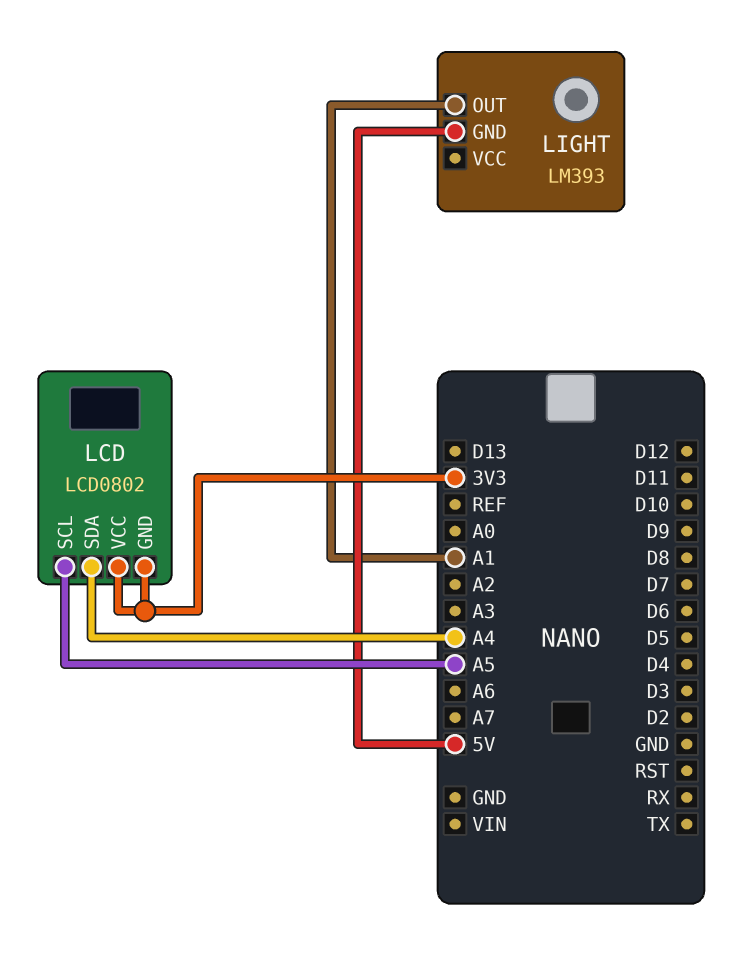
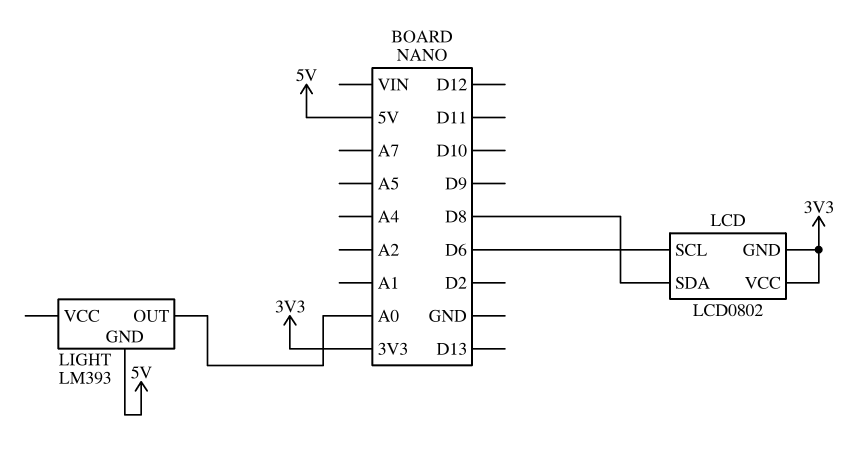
LCD pin SCL: A5 -> D6
LCD pin SDA: A4 -> D8
LIGHT pin OUT: A1 -> A0

